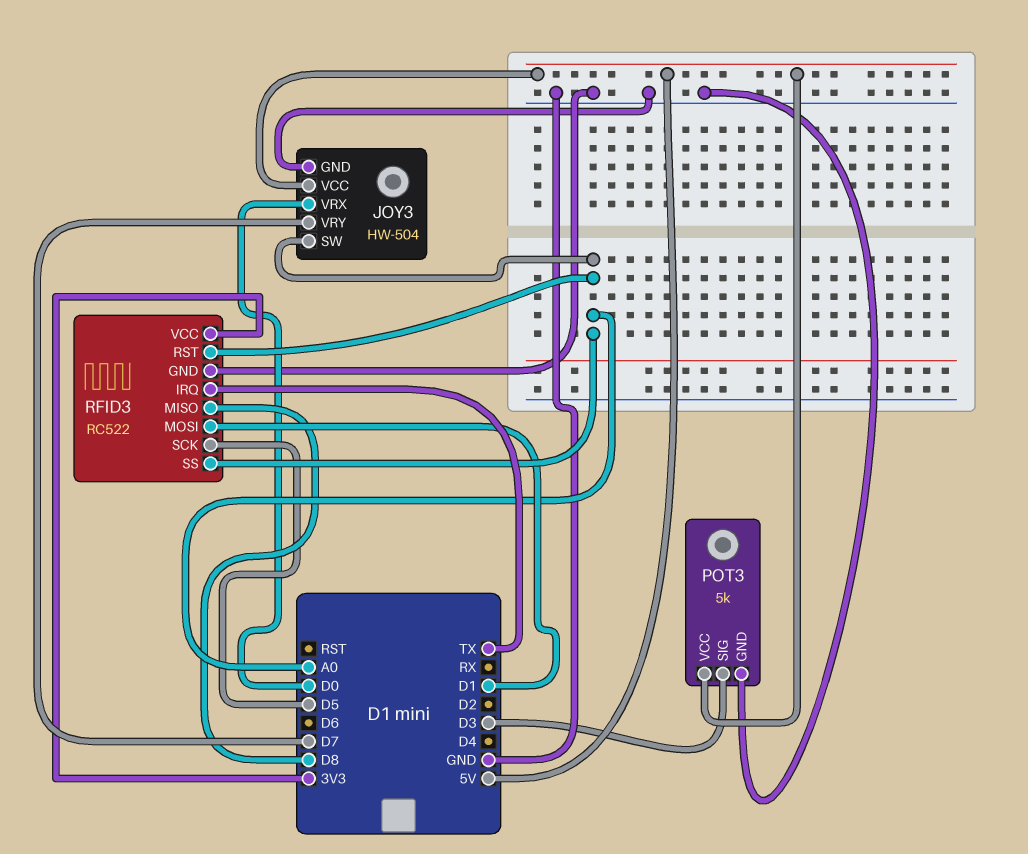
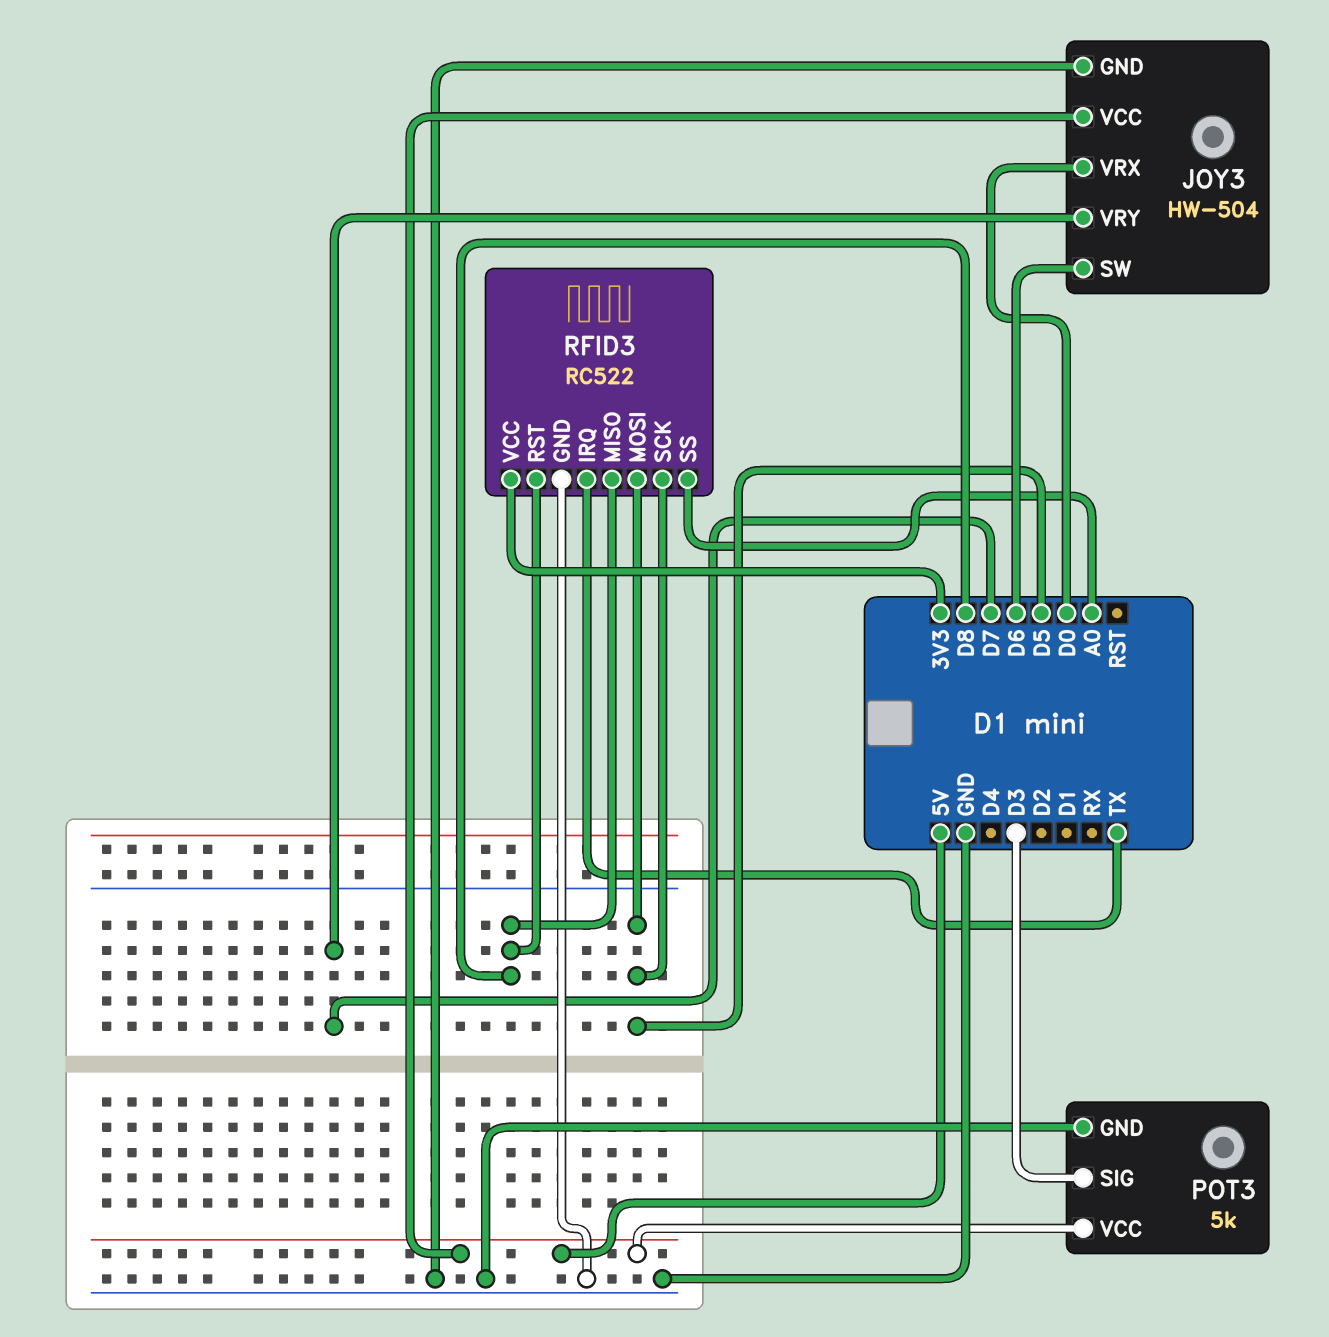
JOY3 pin SW: A0 -> D6
RFID3 pin MOSI: D1 -> D5
RFID3 pin RST: A0 -> D8

